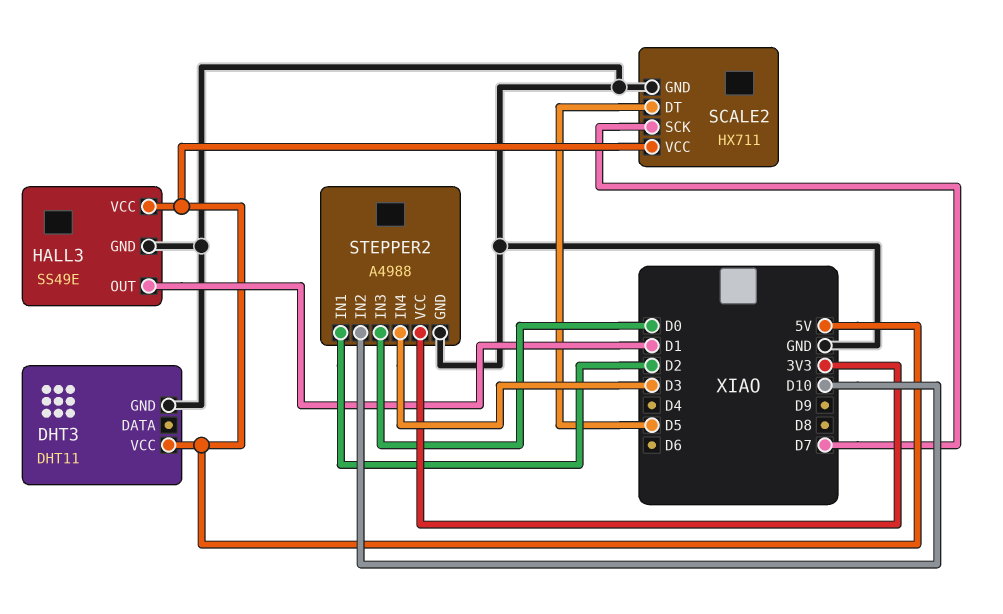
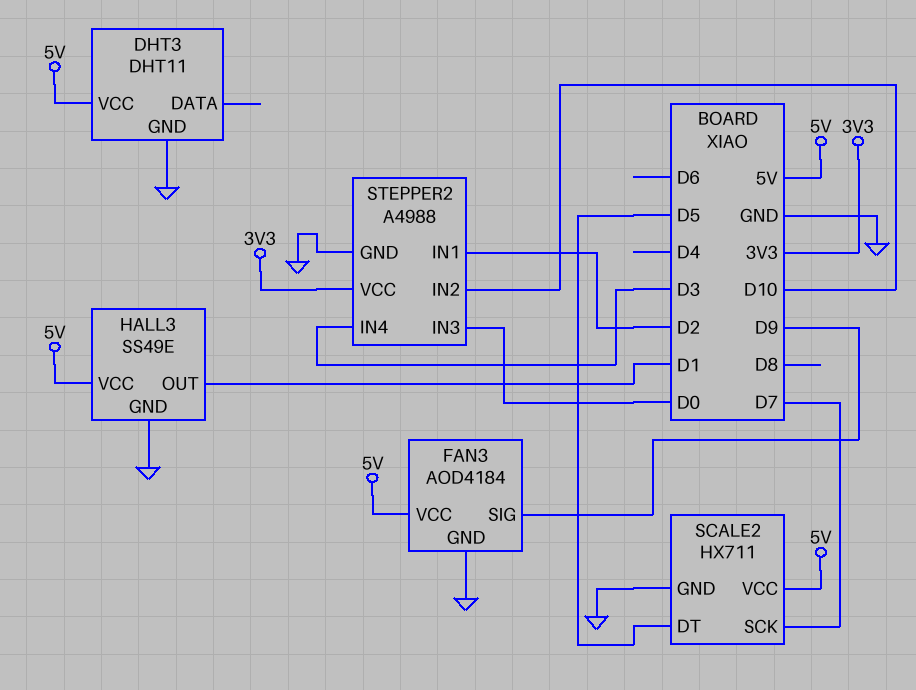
FAN3: none -> AOD4184
FAN3 pin GND: none -> GND
FAN3 pin SIG: none -> D9
FAN3 pin VCC: none -> 5V

